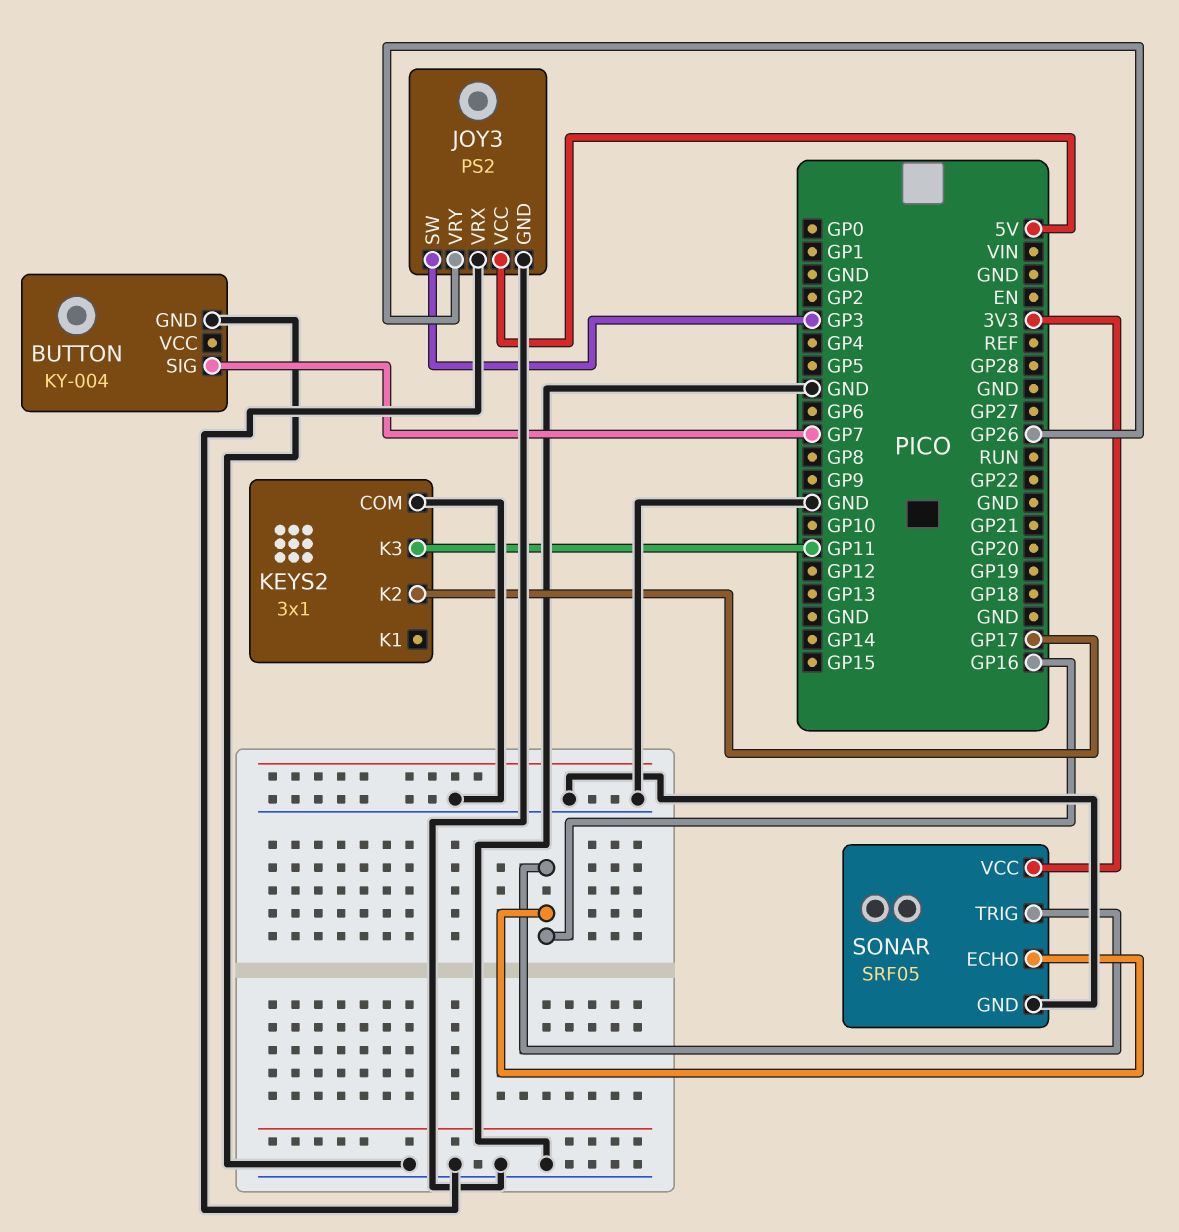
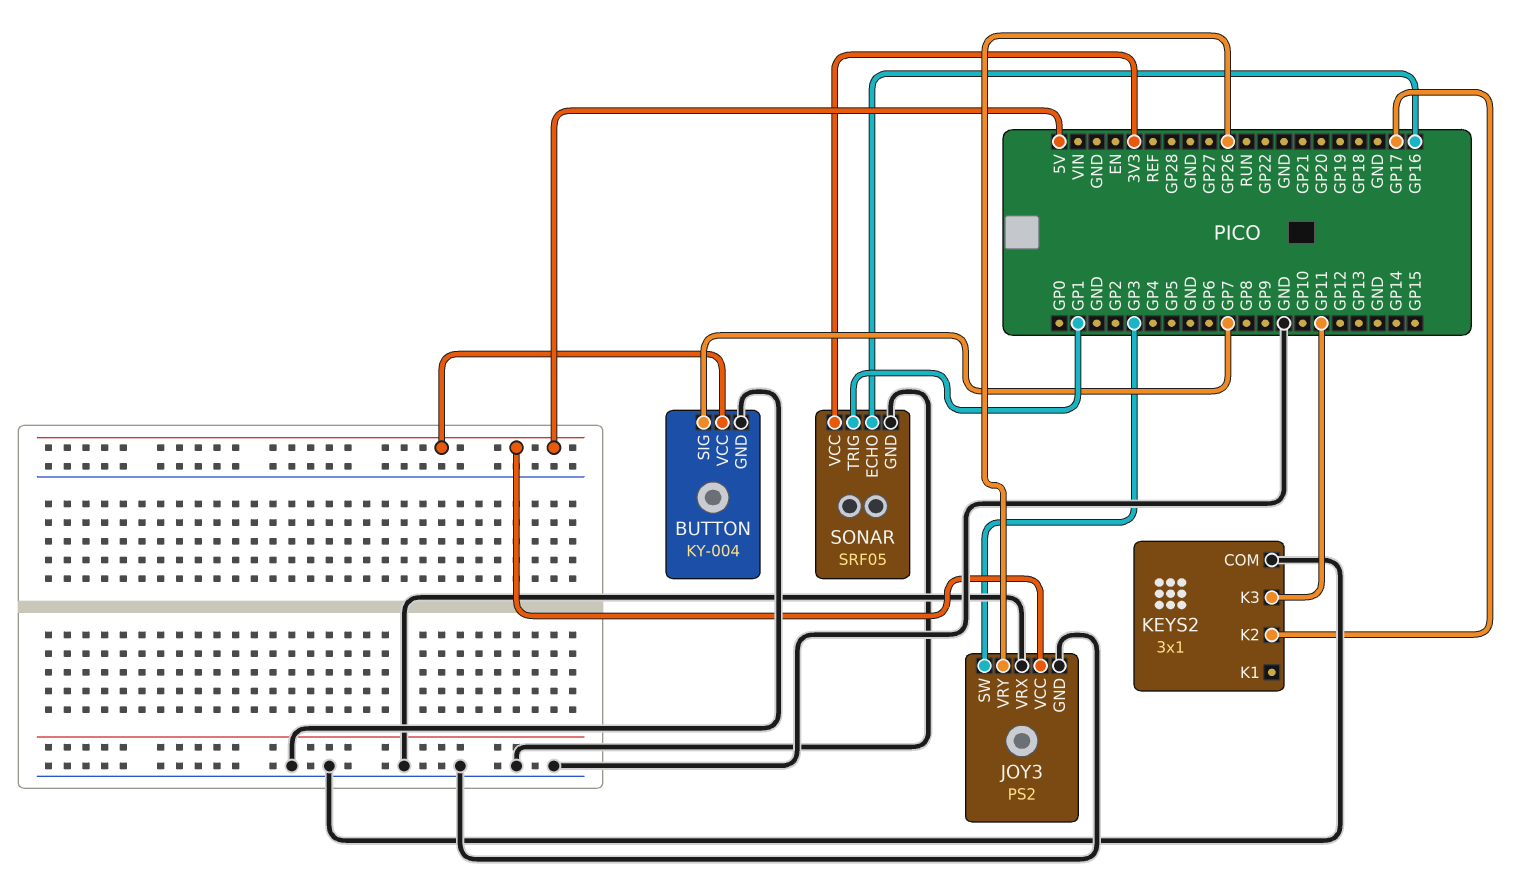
BUTTON pin VCC: none -> 5V
SONAR pin TRIG: GP16 -> GP1

